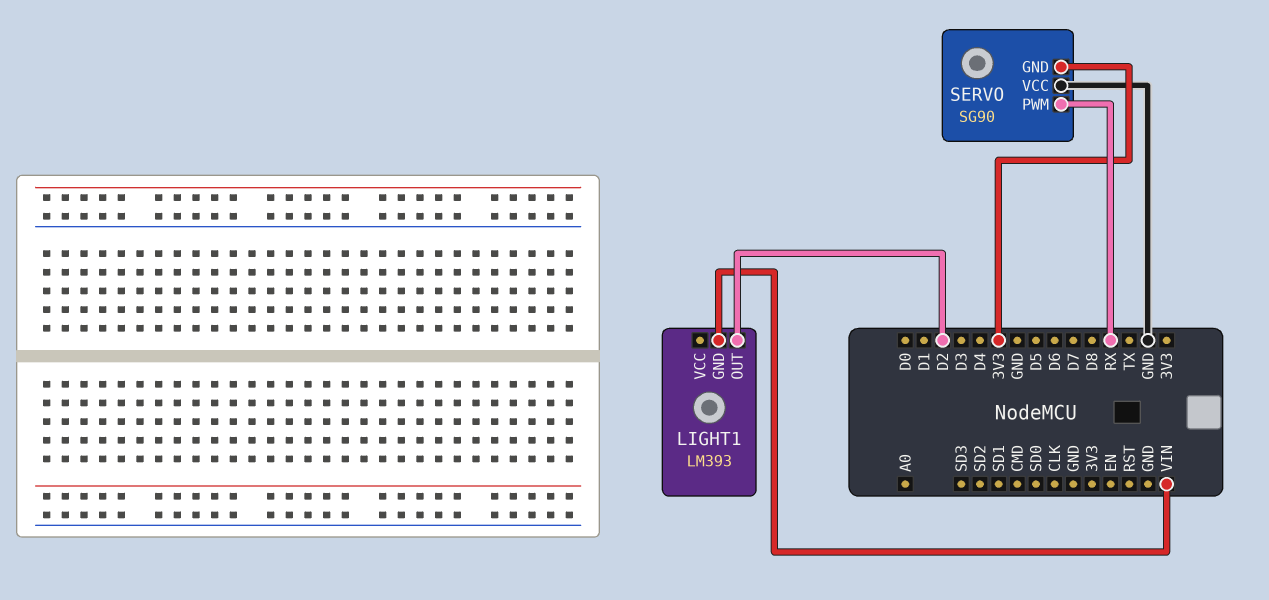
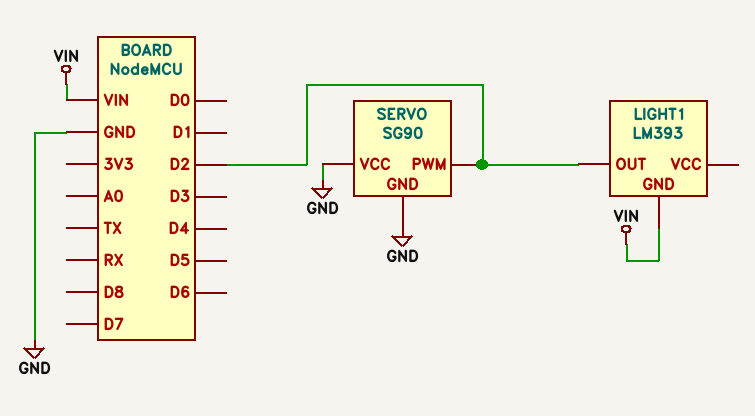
SERVO pin GND: 3V3 -> GND
SERVO pin PWM: RX -> D2

